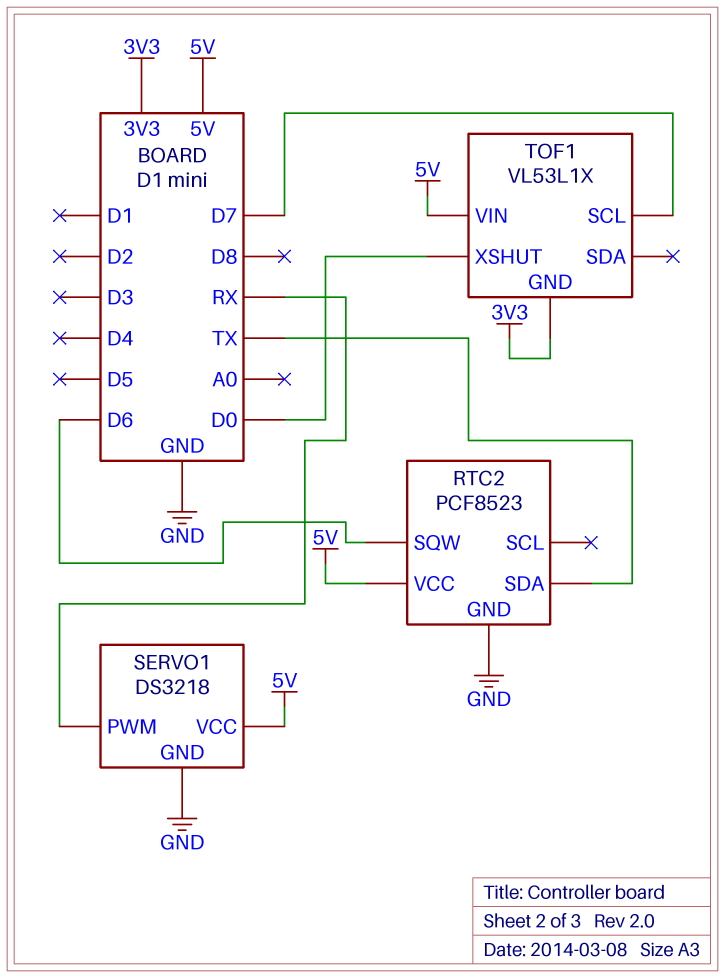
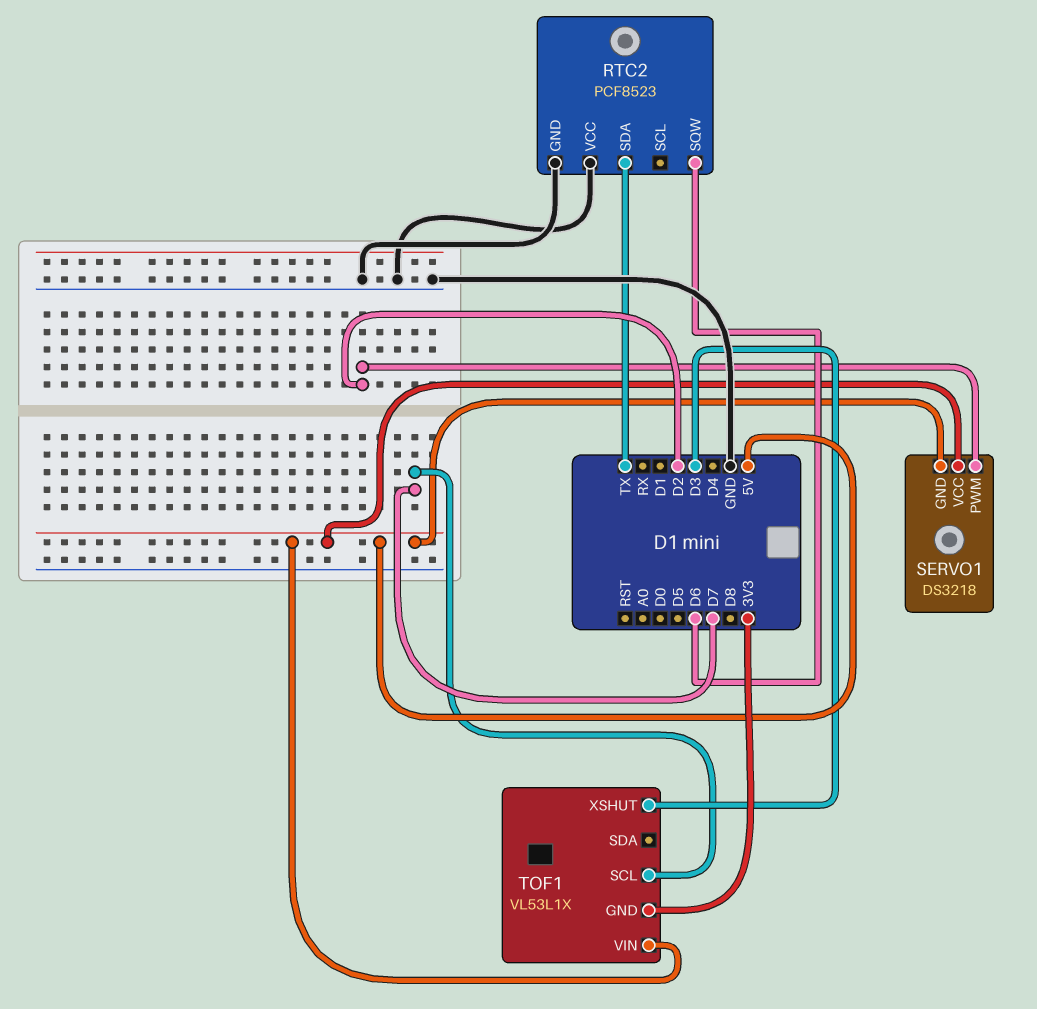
RTC2 pin VCC: 5V -> GND
SERVO1 pin GND: GND -> 5V
SERVO1 pin PWM: RX -> D2
TOF1 pin XSHUT: D0 -> D3

